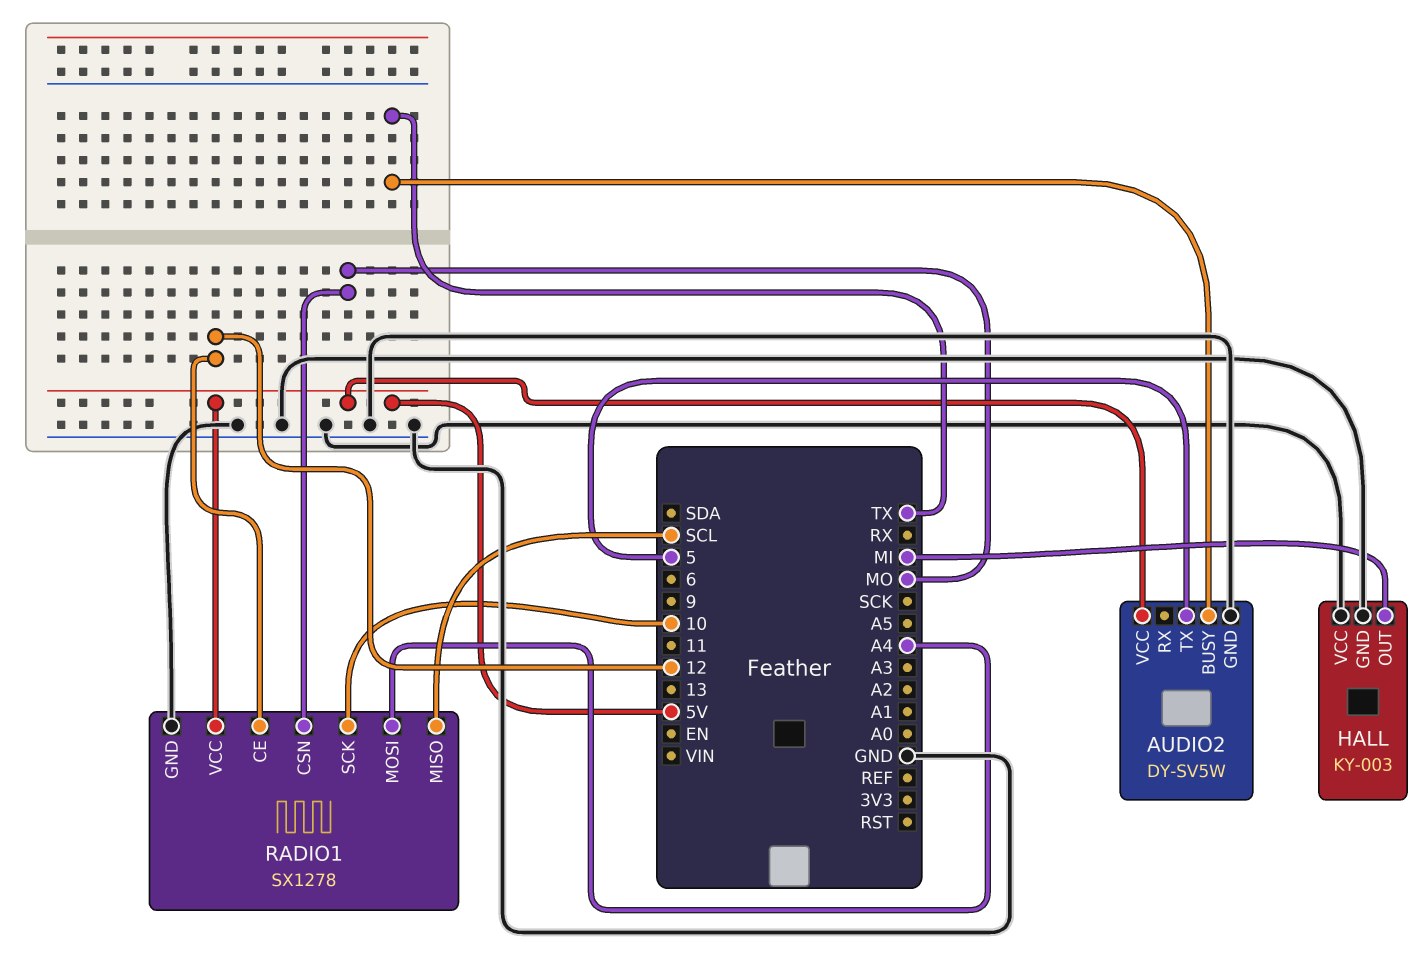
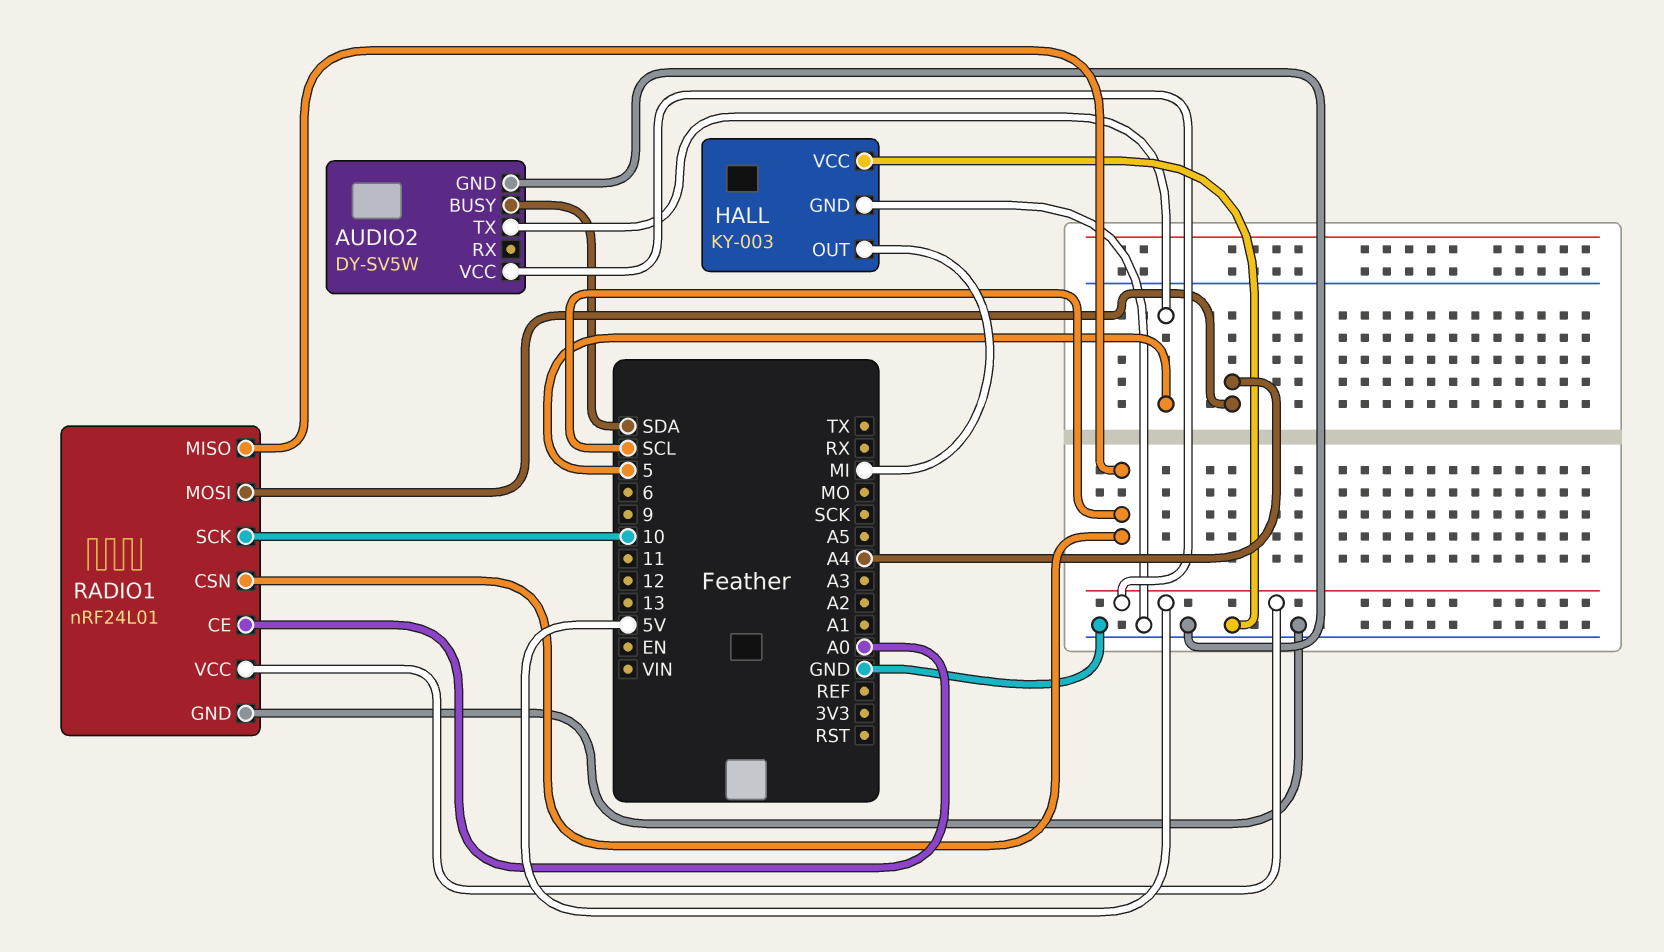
AUDIO2 pin BUSY: TX -> SDA
RADIO1: SX1278 -> nRF24L01
RADIO1 pin CE: 12 -> A0
RADIO1 pin CSN: MO -> SCL

